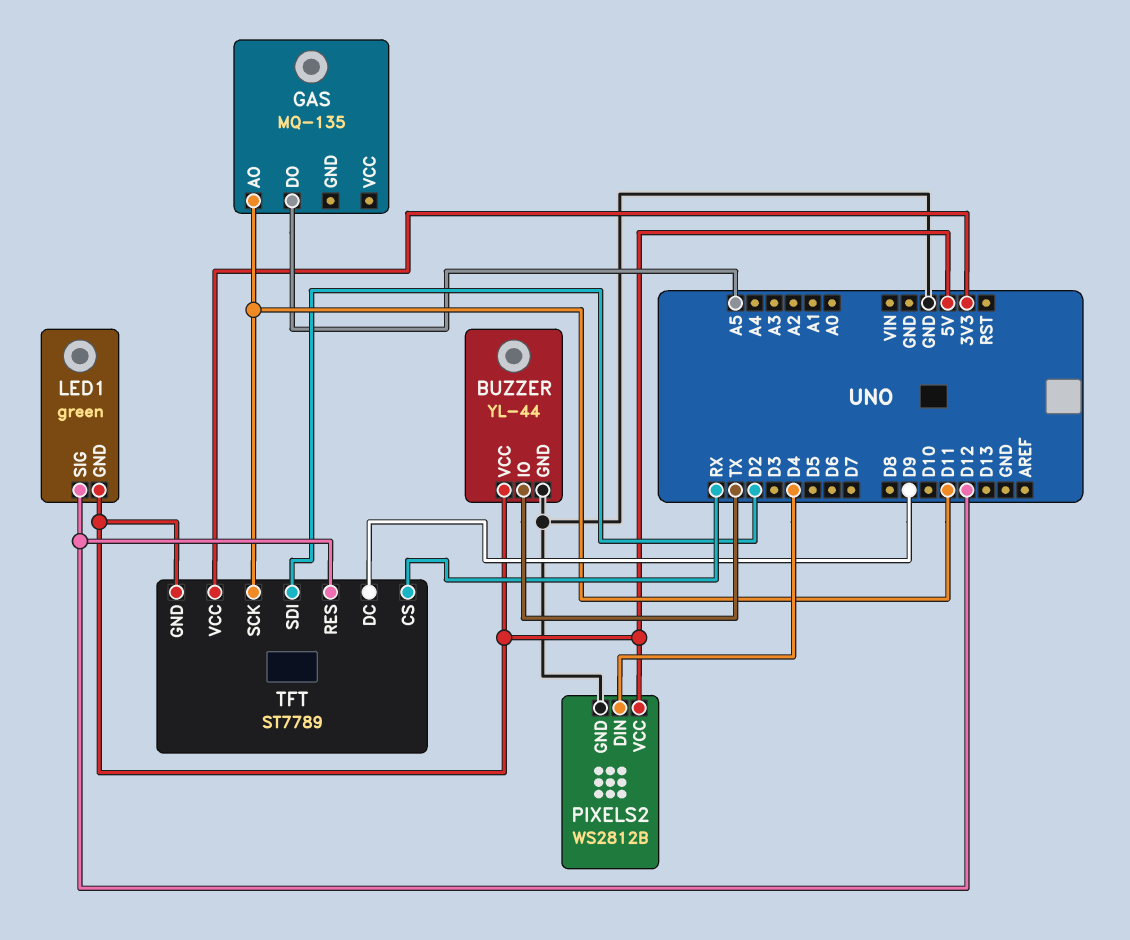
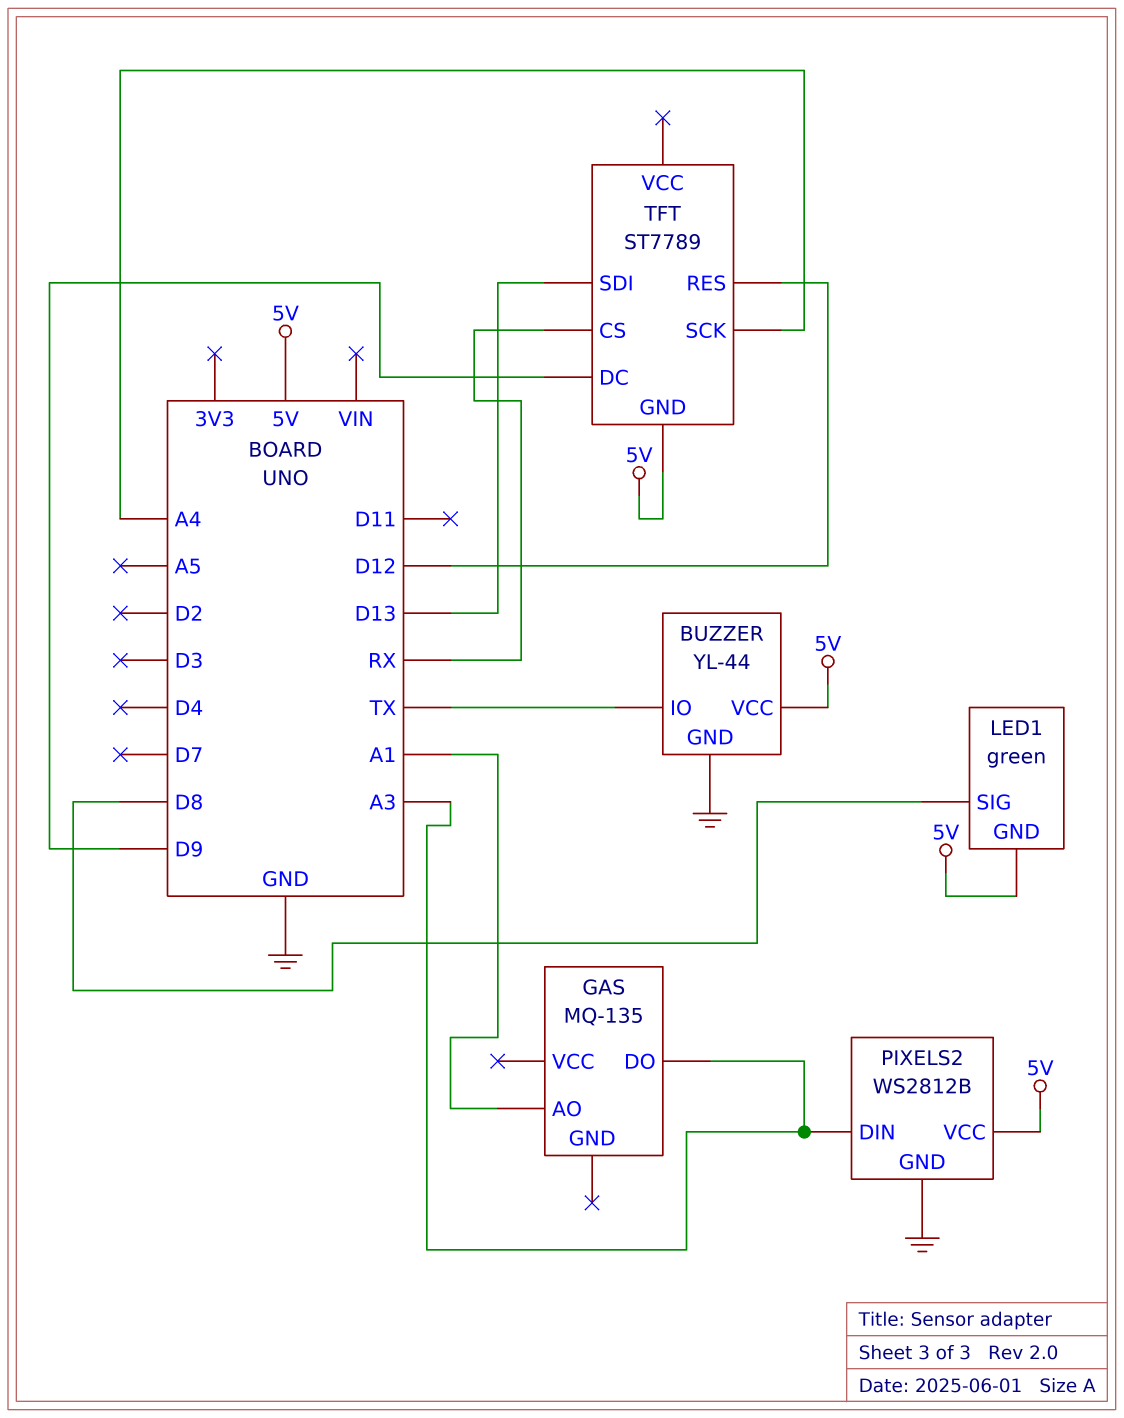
GAS pin AO: D11 -> A1
GAS pin DO: A5 -> A3
LED1 pin SIG: D12 -> D8
PIXELS2 pin DIN: D4 -> A3
TFT pin SCK: D11 -> A4
TFT pin SDI: D2 -> D13
TFT pin VCC: 3V3 -> none

